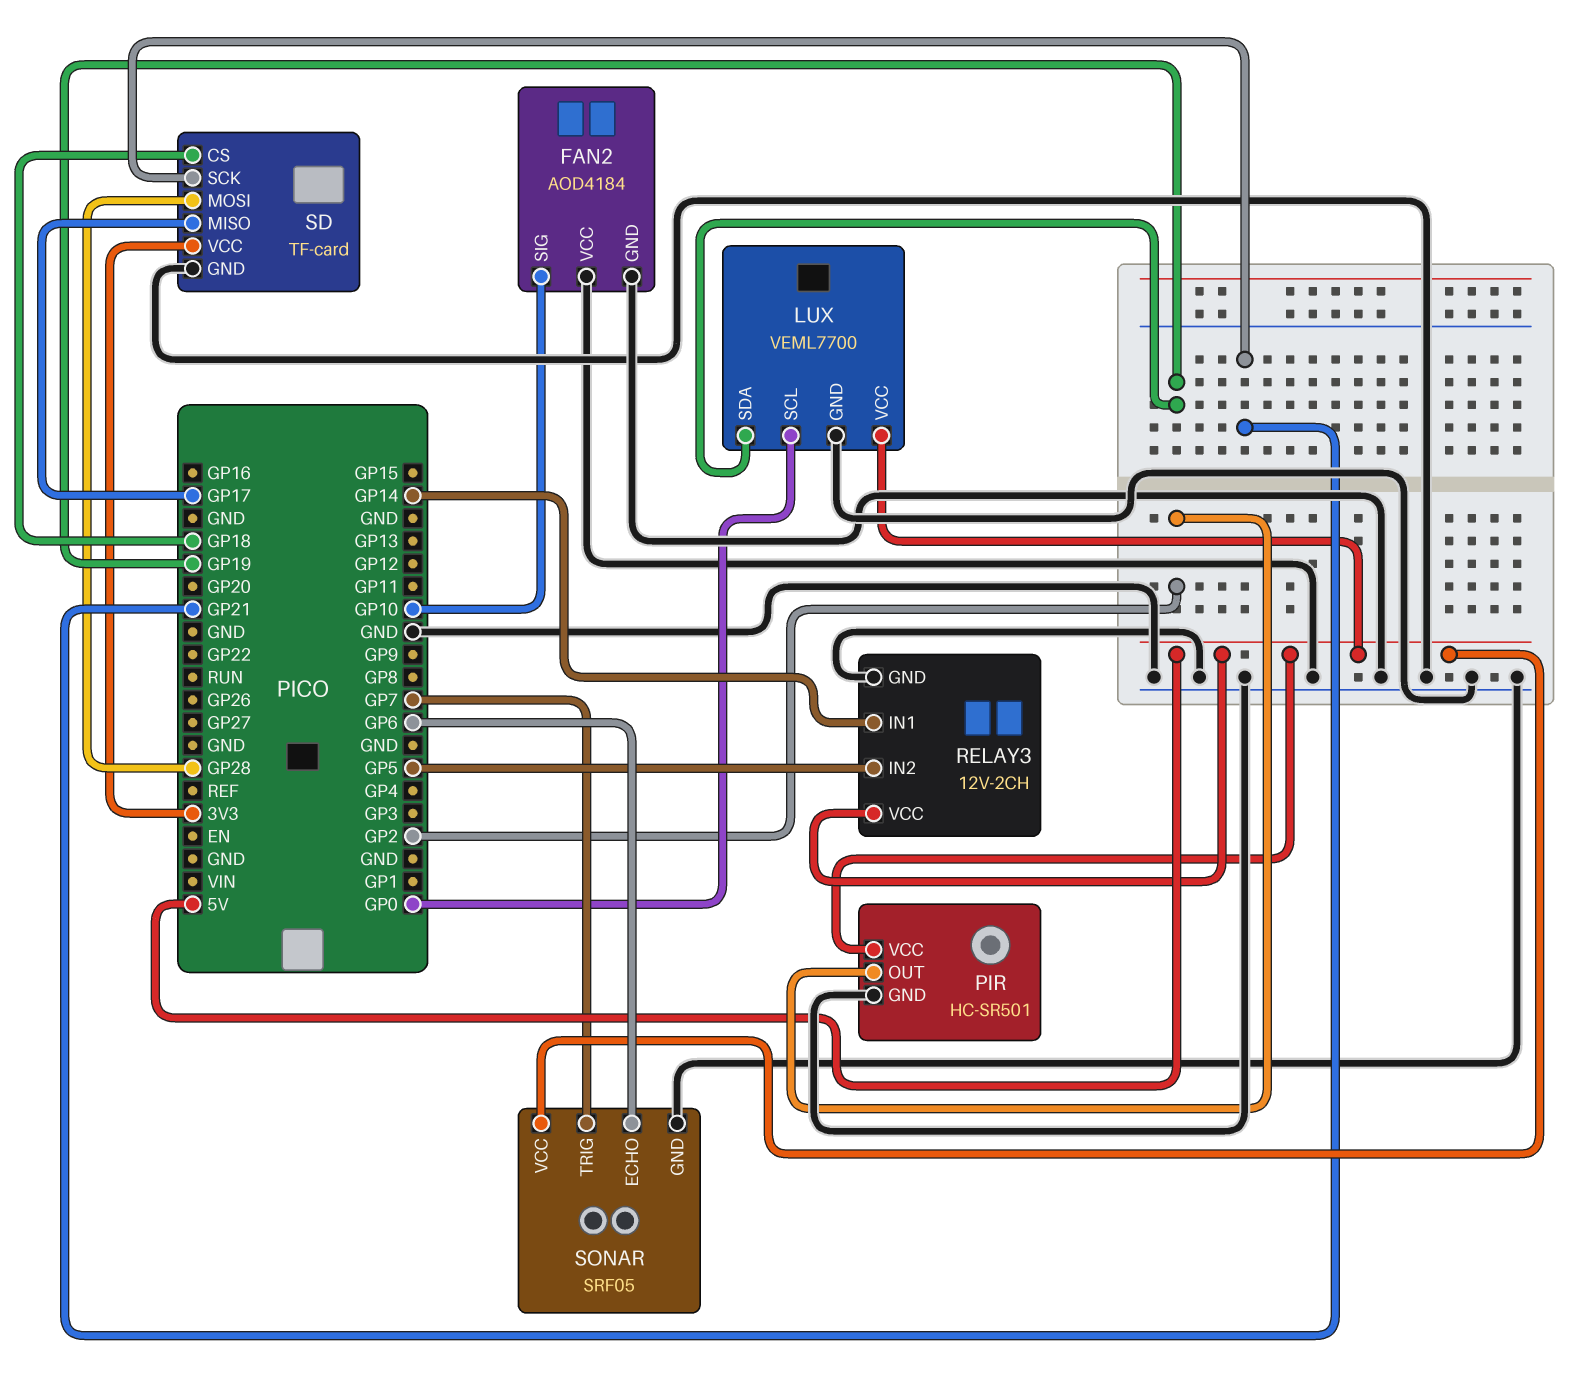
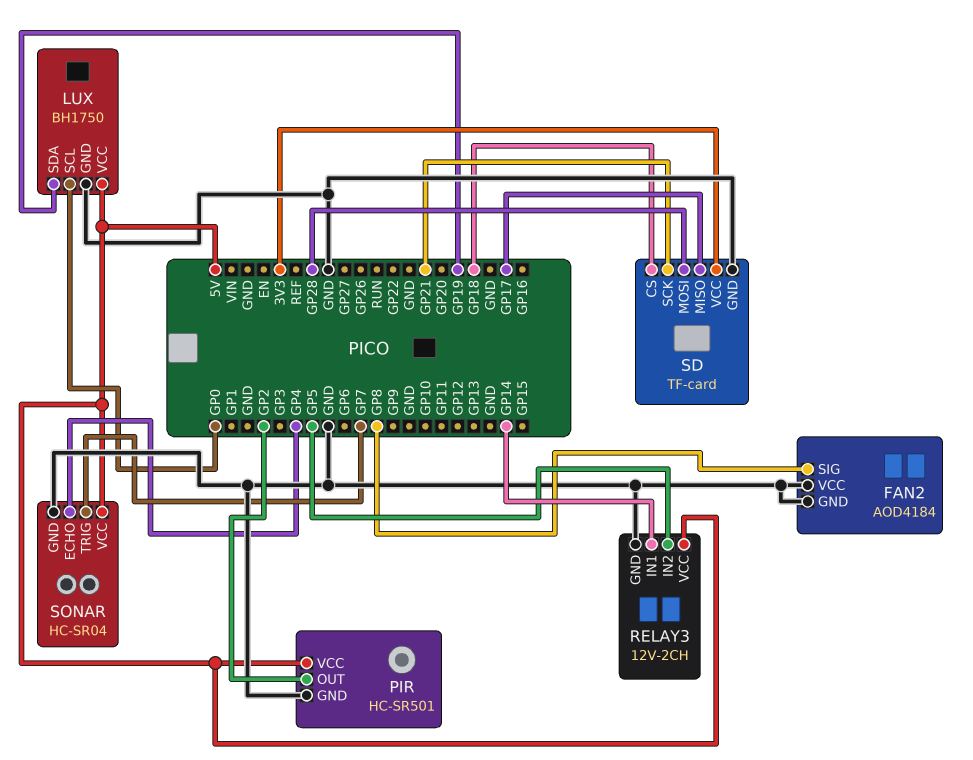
FAN2 pin SIG: GP10 -> GP8
LUX: VEML7700 -> BH1750
SONAR: SRF05 -> HC-SR04
SONAR pin ECHO: GP6 -> GP4

